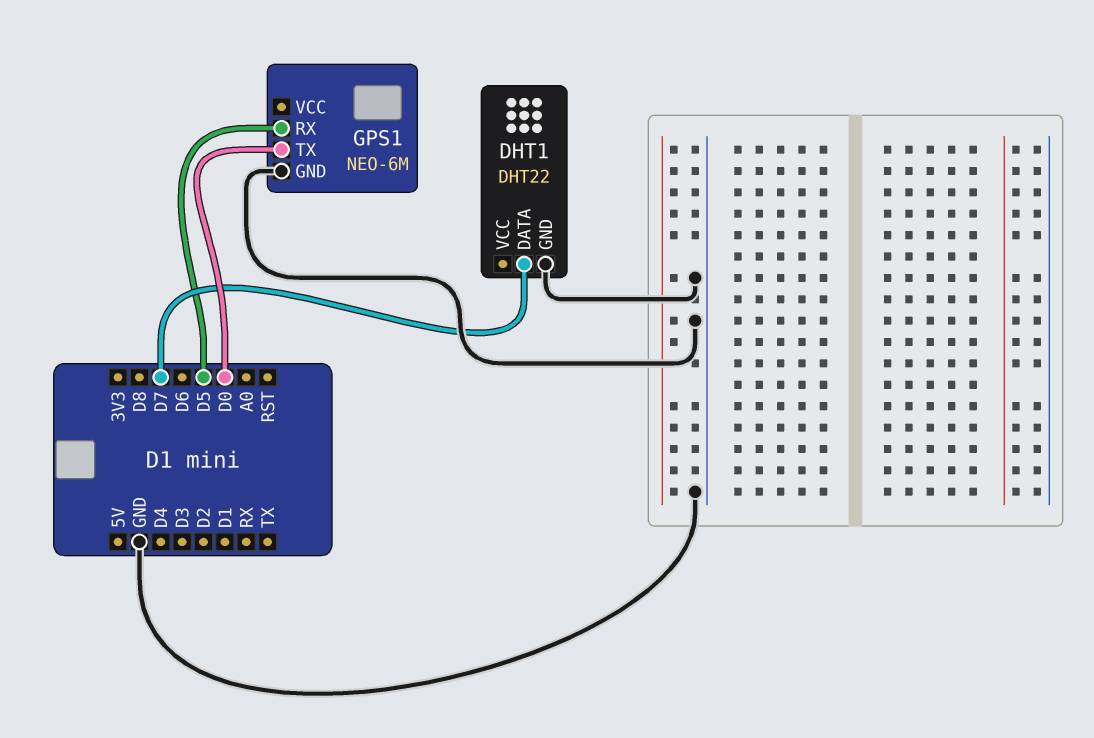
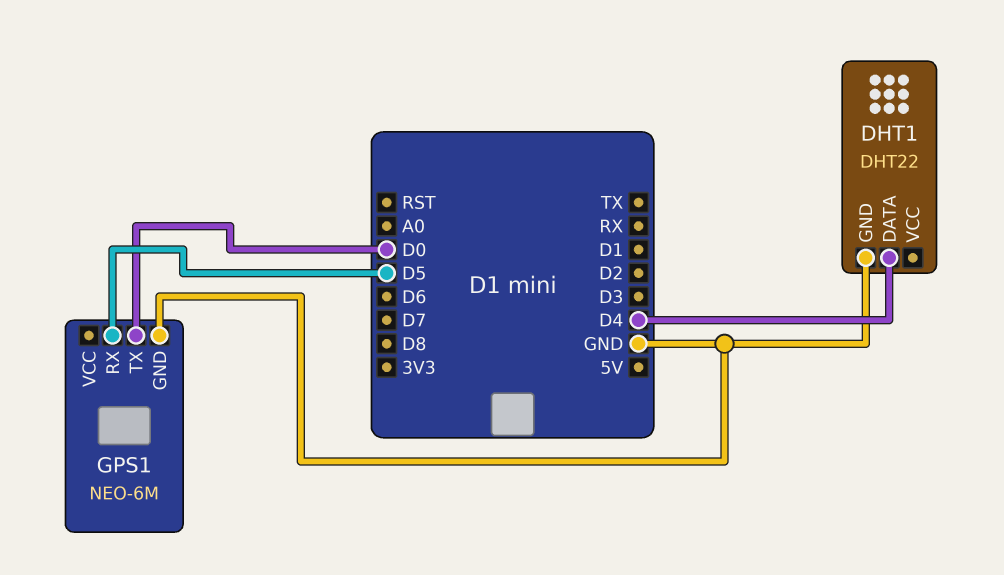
DHT1 pin DATA: D7 -> D4

